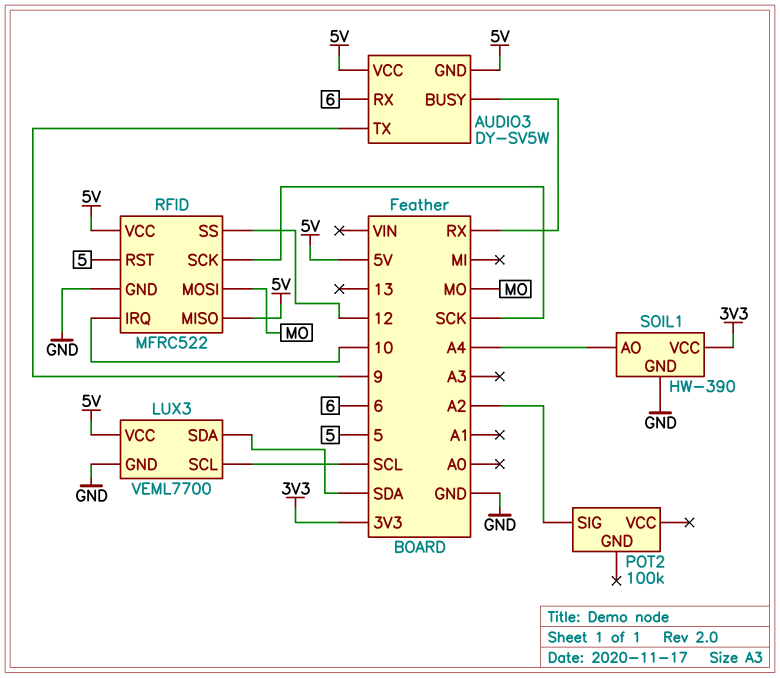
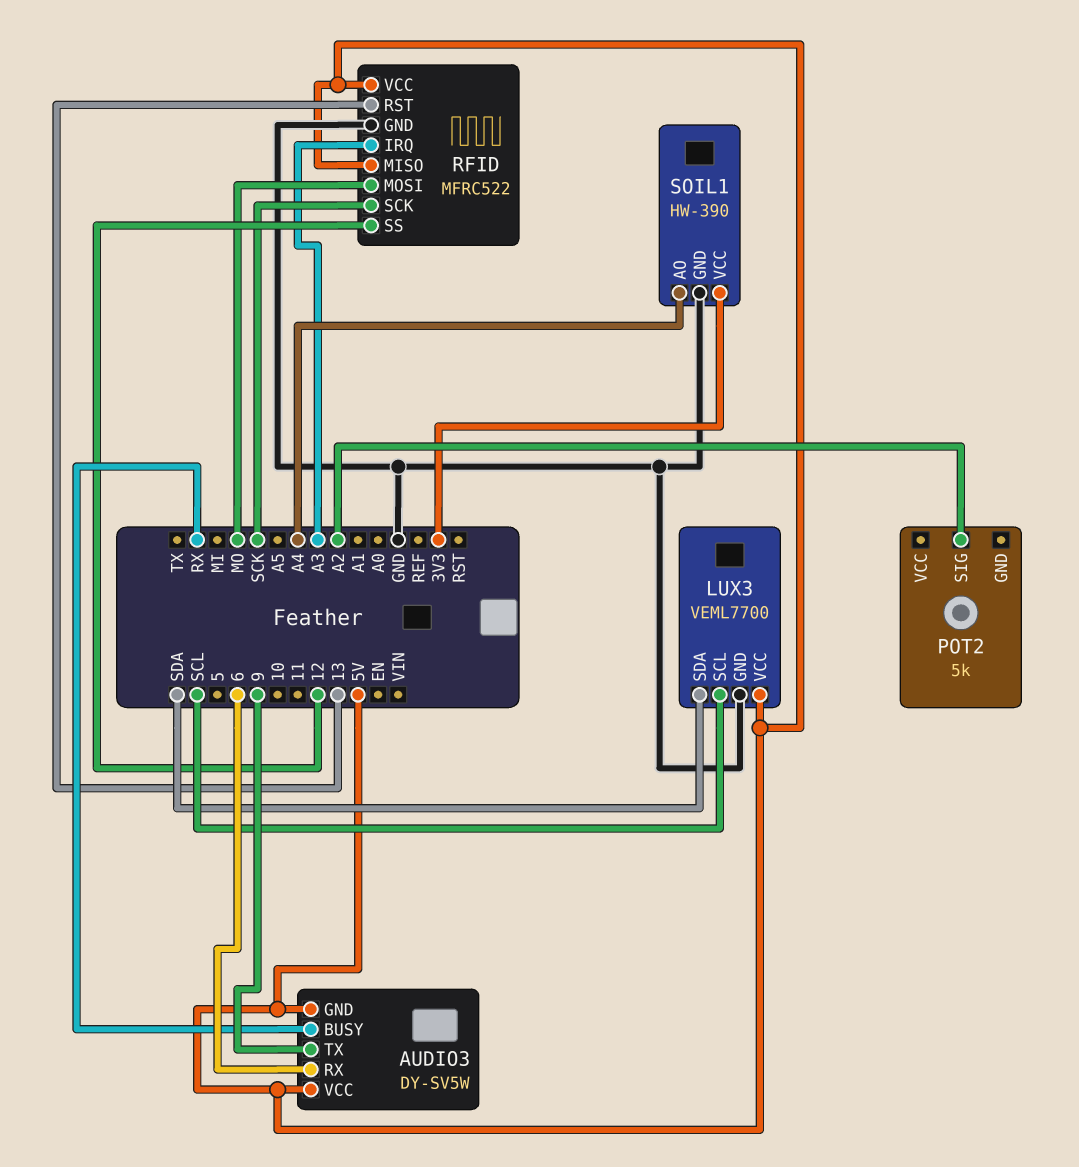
POT2: 100k -> 5k
RFID pin IRQ: 10 -> A3
RFID pin RST: 5 -> 13

